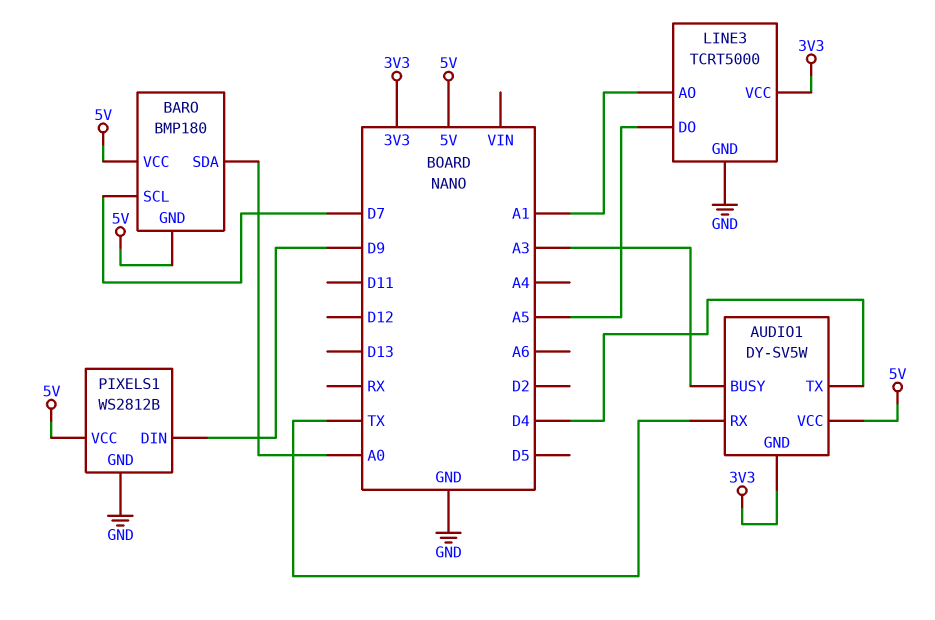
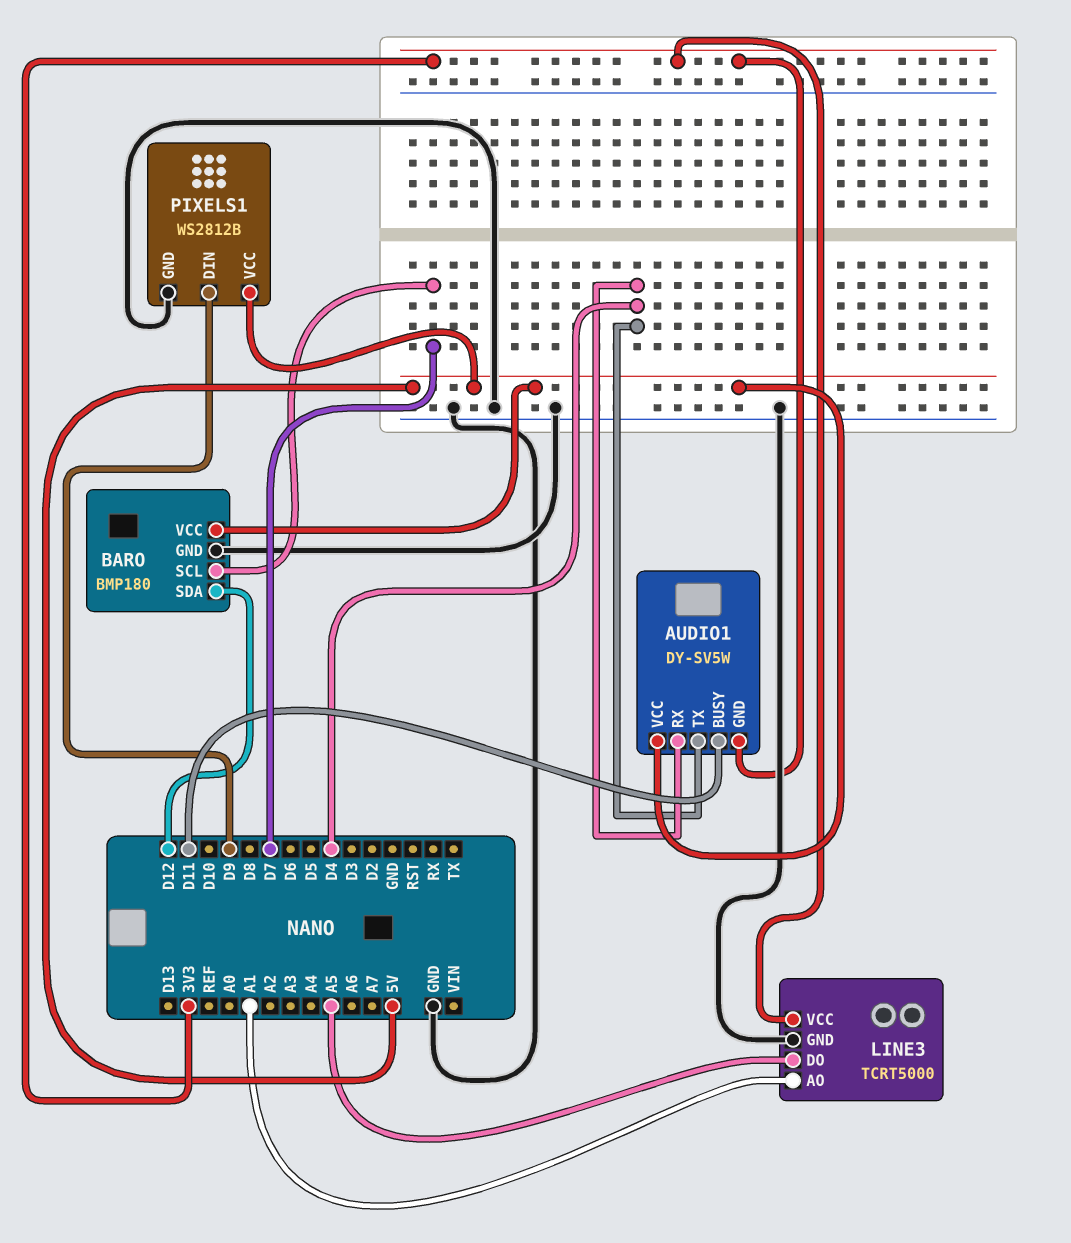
AUDIO1 pin BUSY: A3 -> D11
AUDIO1 pin RX: TX -> D4
BARO pin GND: 5V -> GND
BARO pin SDA: A0 -> D12

